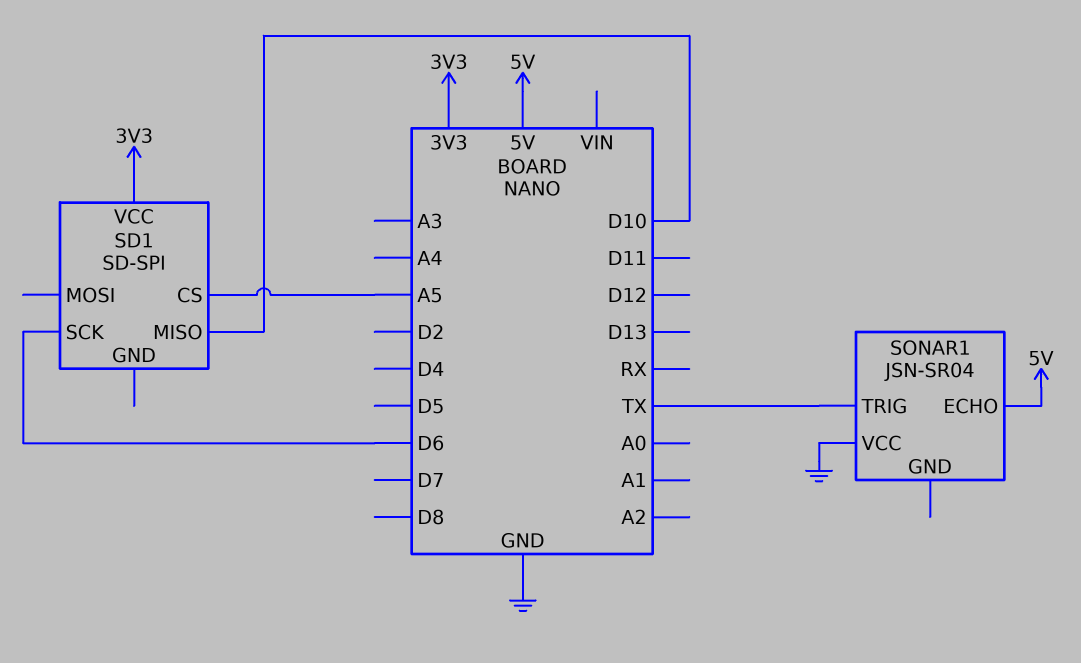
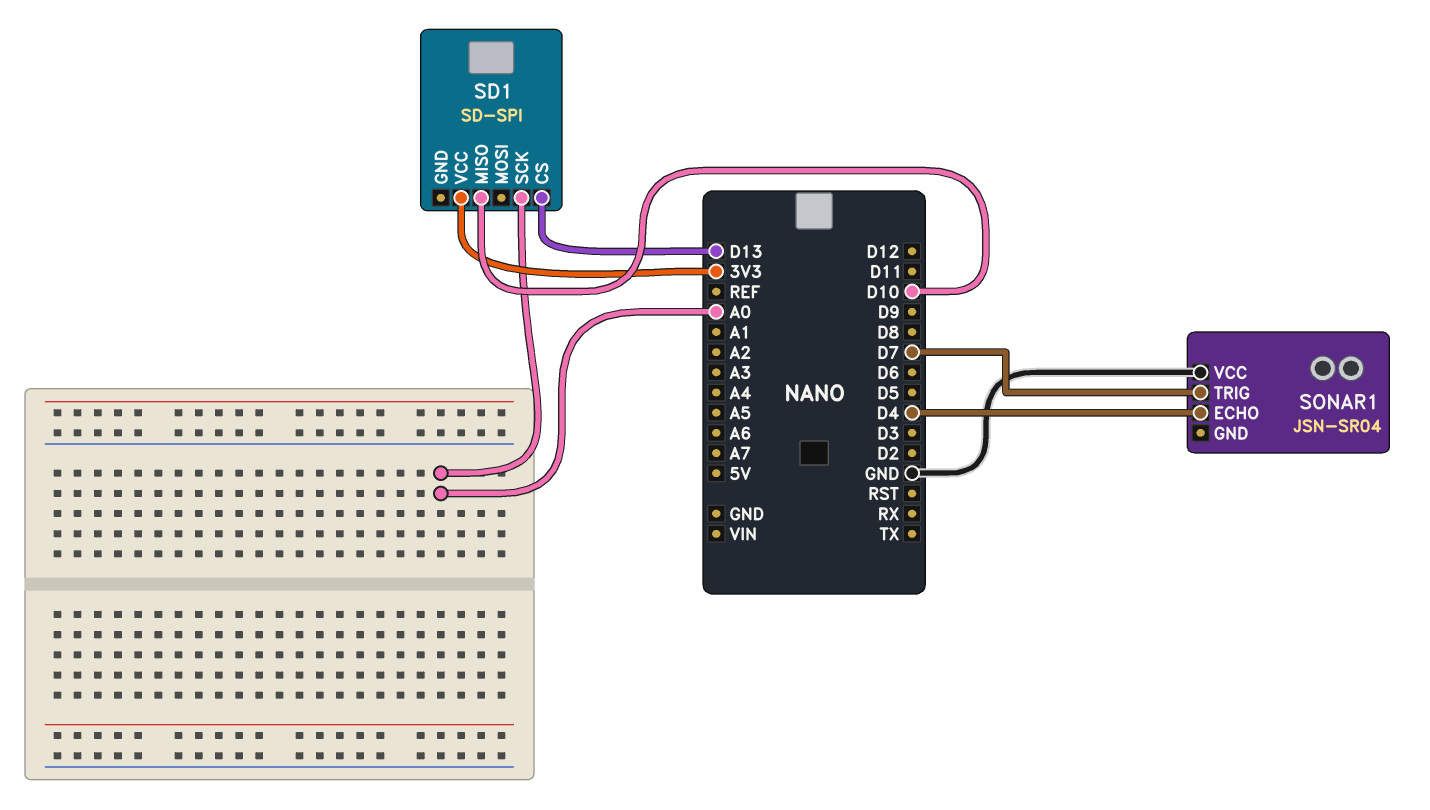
SD1 pin CS: A5 -> D13
SD1 pin SCK: D6 -> A0
SONAR1 pin ECHO: 5V -> D4
SONAR1 pin TRIG: TX -> D7

